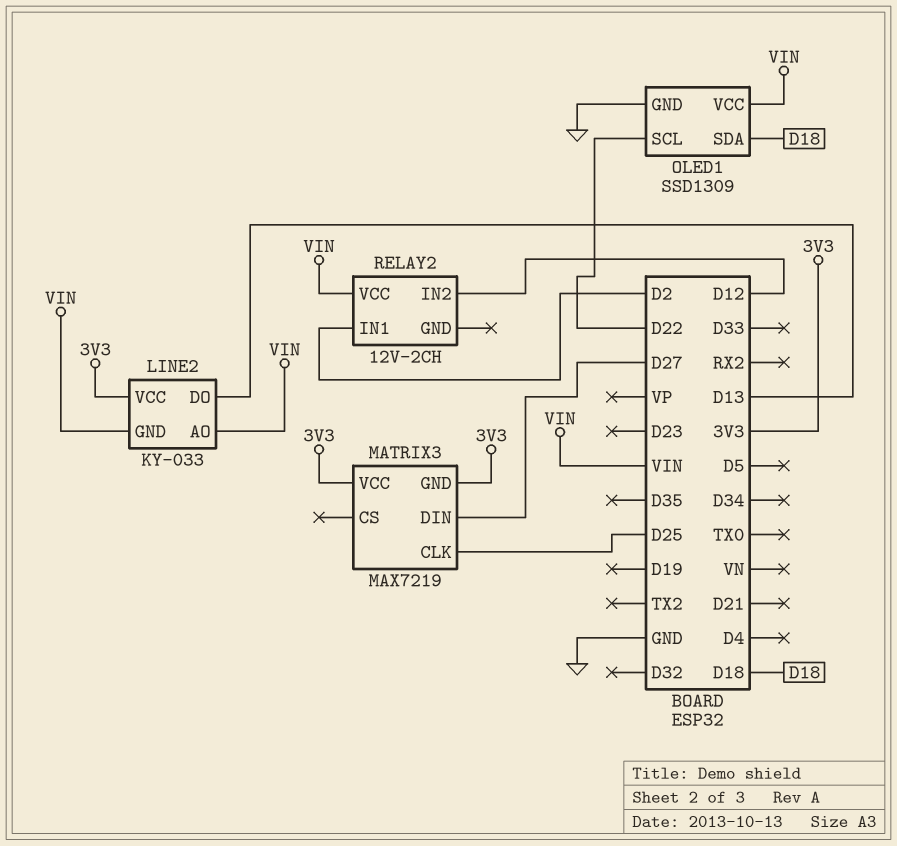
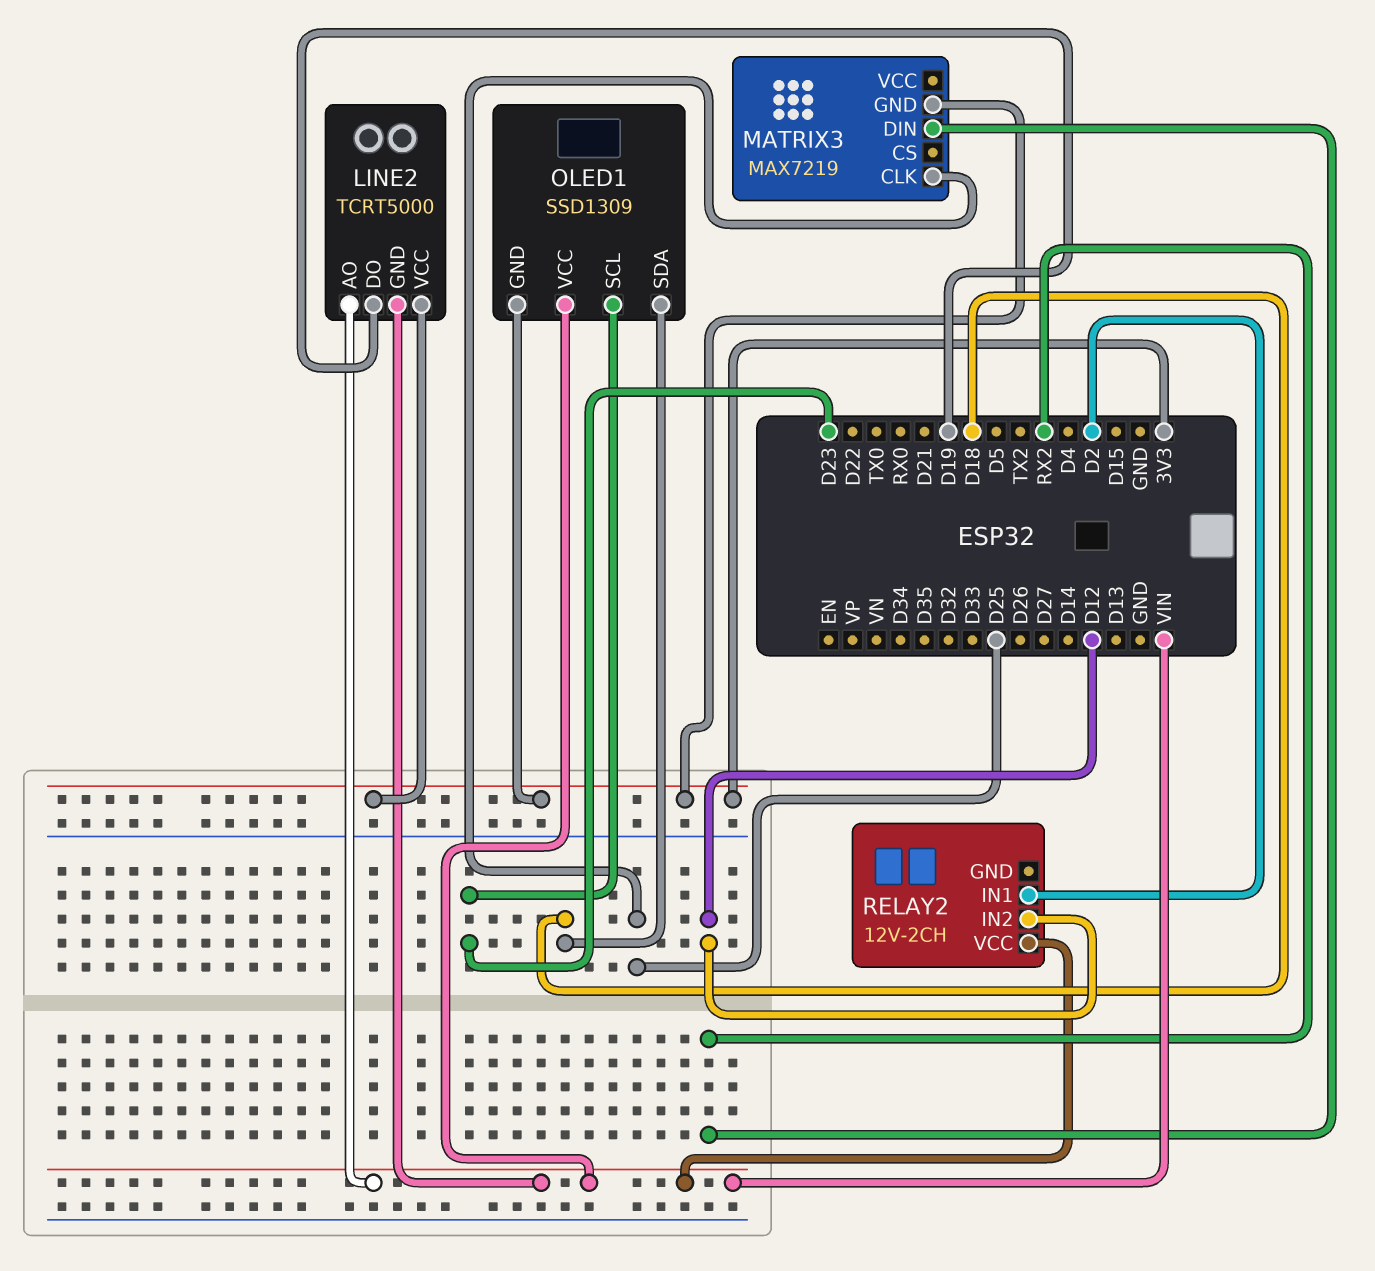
LINE2: KY-033 -> TCRT5000
LINE2 pin DO: D13 -> D19
MATRIX3 pin DIN: D27 -> RX2
MATRIX3 pin VCC: 3V3 -> none
OLED1 pin GND: GND -> 3V3
OLED1 pin SCL: D22 -> D23

